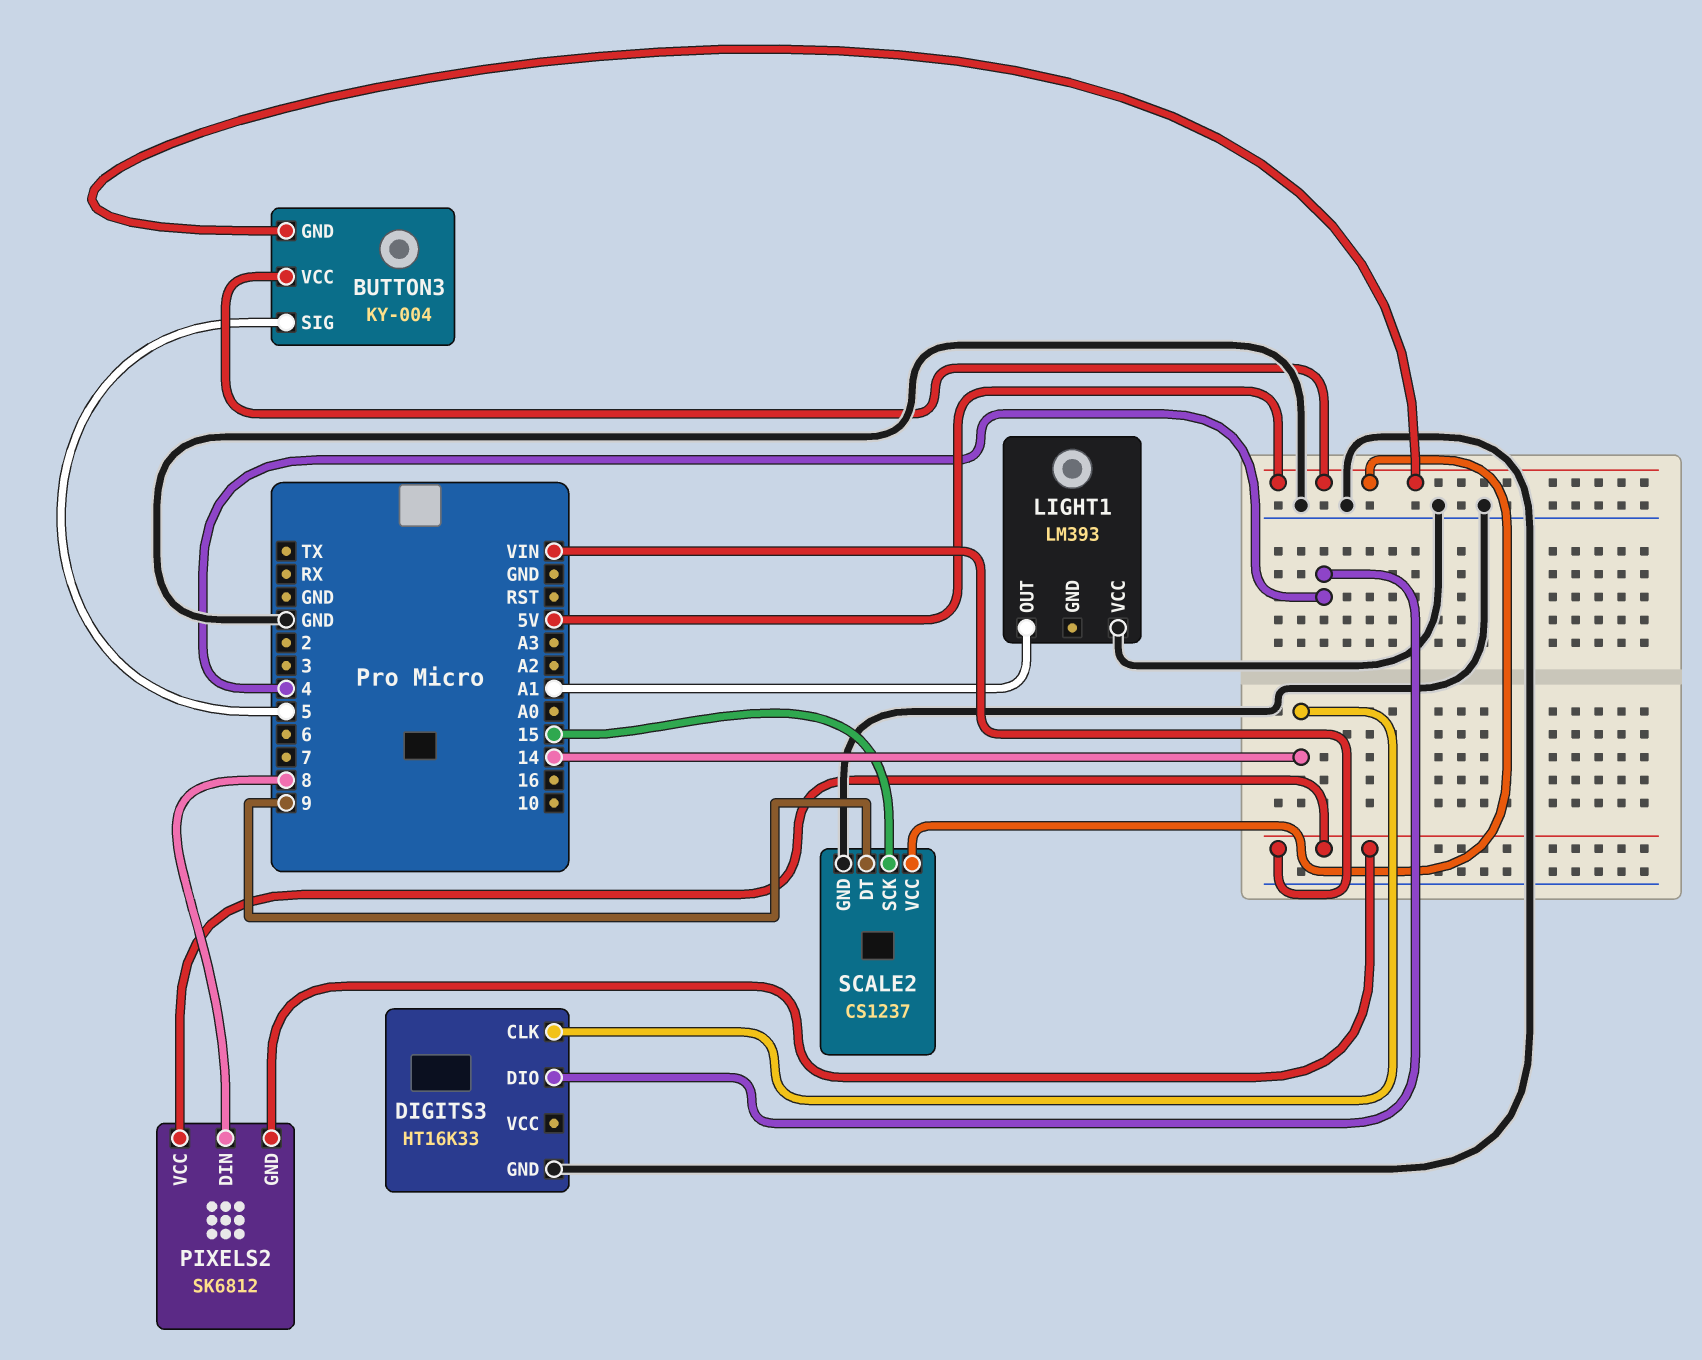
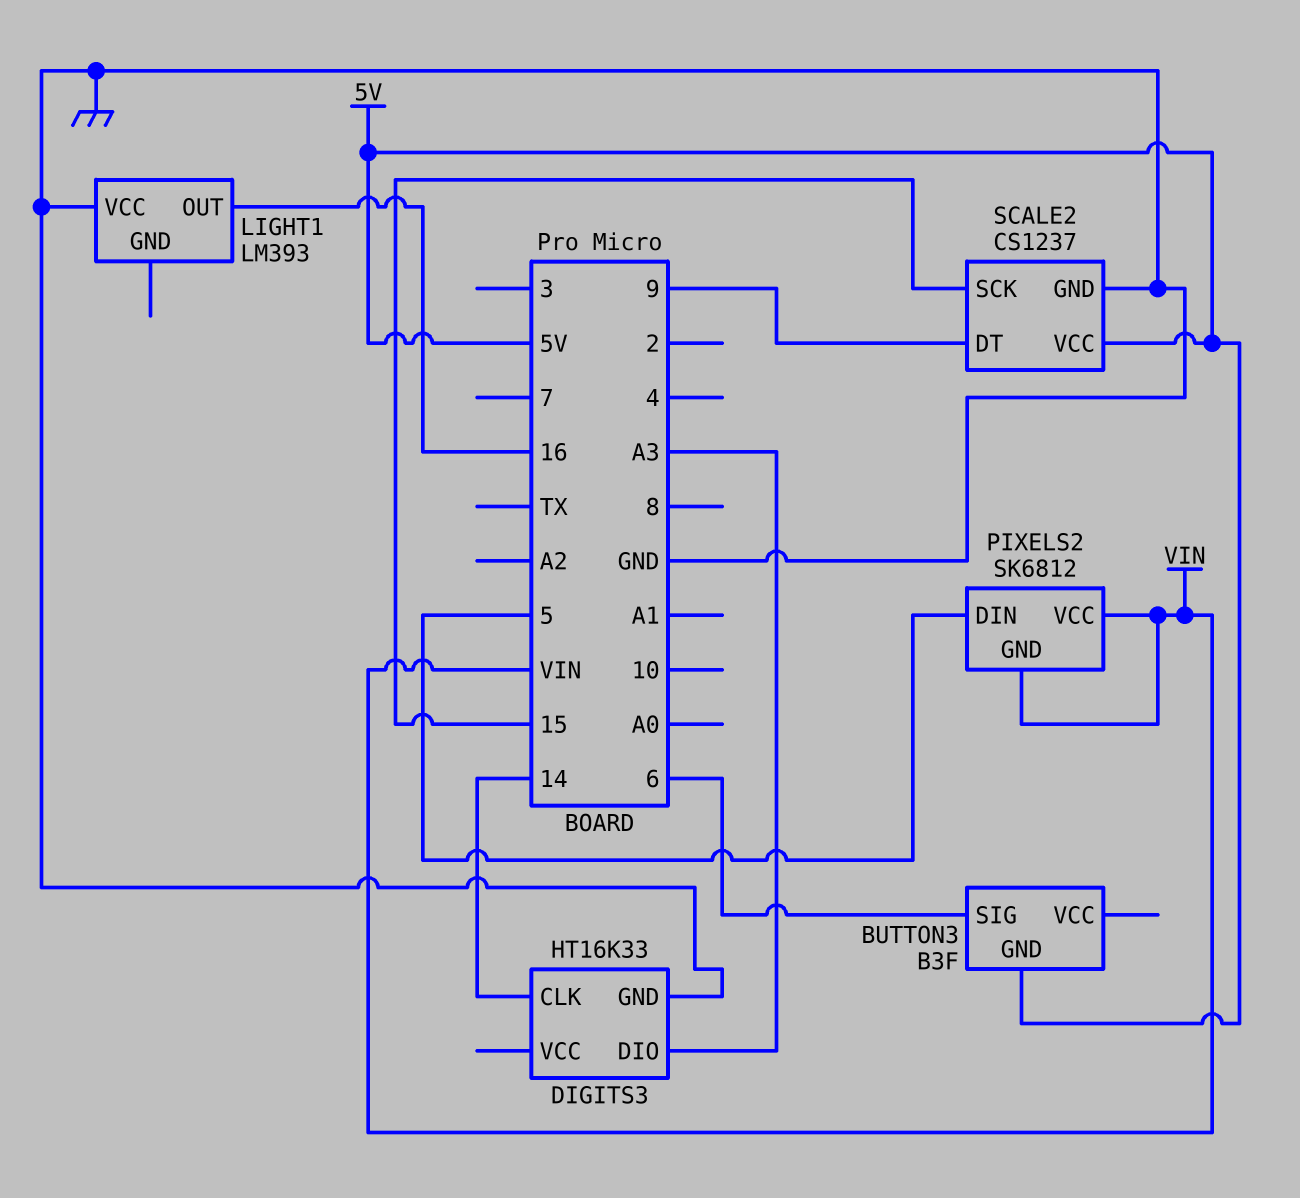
BUTTON3: KY-004 -> B3F
BUTTON3 pin SIG: 5 -> 6
BUTTON3 pin VCC: 5V -> none
DIGITS3 pin DIO: 4 -> A3
LIGHT1 pin OUT: A1 -> 16
PIXELS2 pin DIN: 8 -> 5

